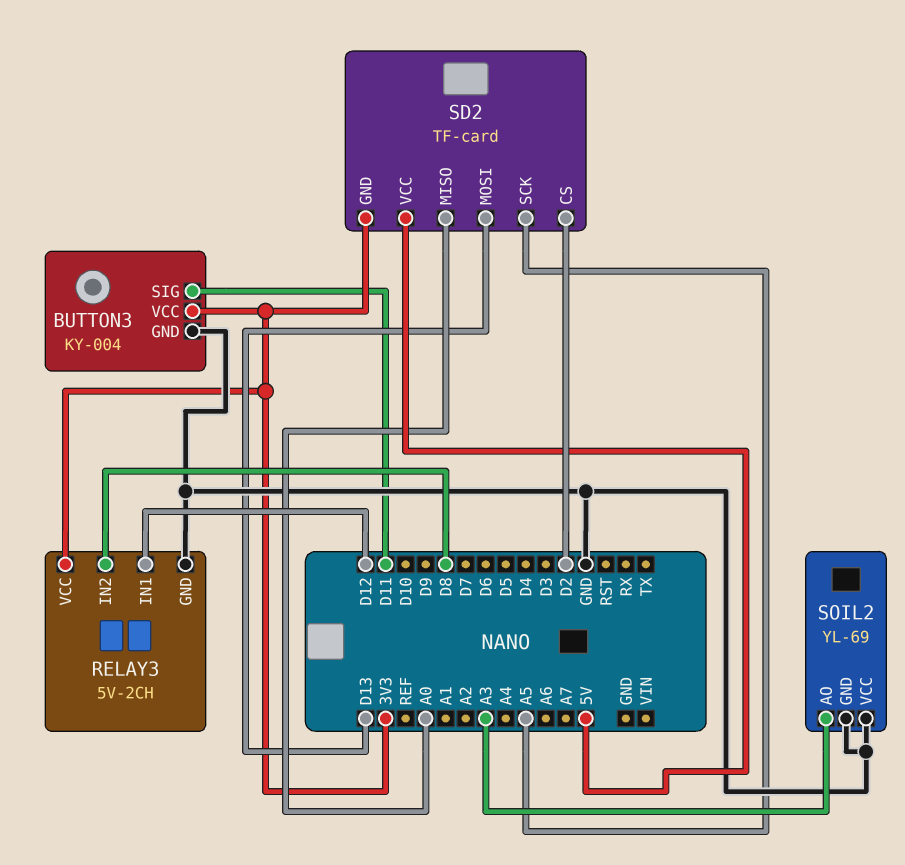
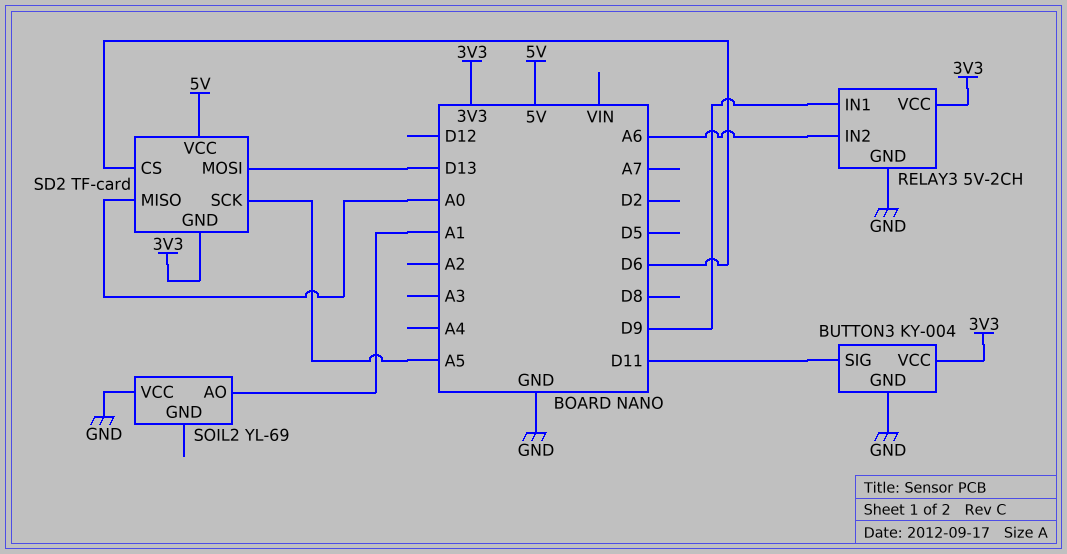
RELAY3 pin IN1: D12 -> D9
RELAY3 pin IN2: D8 -> A6
SD2 pin CS: D2 -> D6
SOIL2 pin AO: A3 -> A1
SOIL2 pin GND: GND -> none

